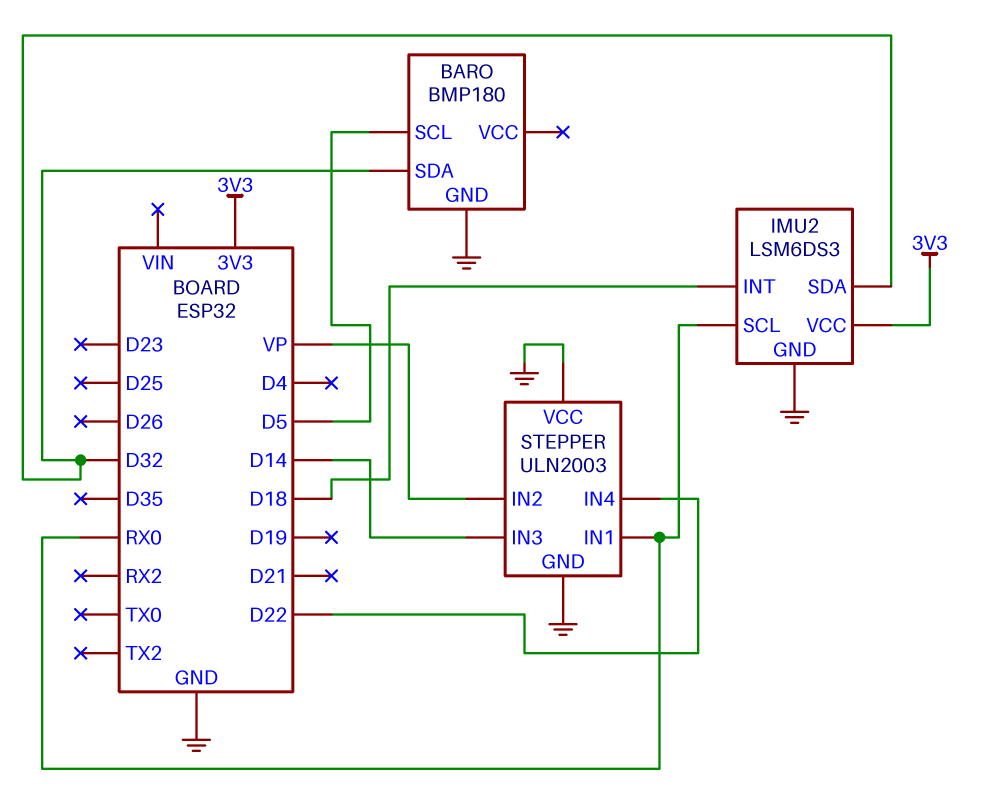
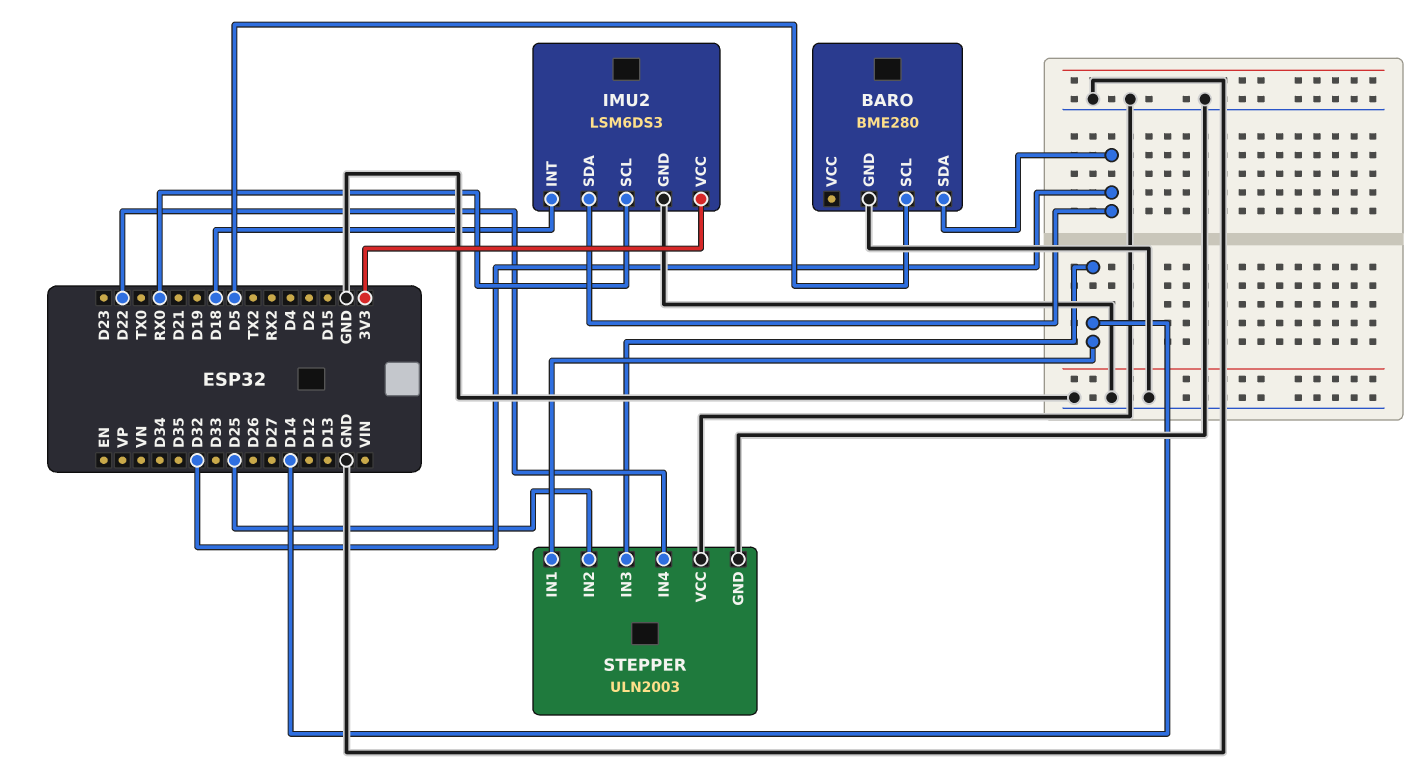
BARO: BMP180 -> BME280
STEPPER pin IN1: RX0 -> D14
STEPPER pin IN2: VP -> D25

